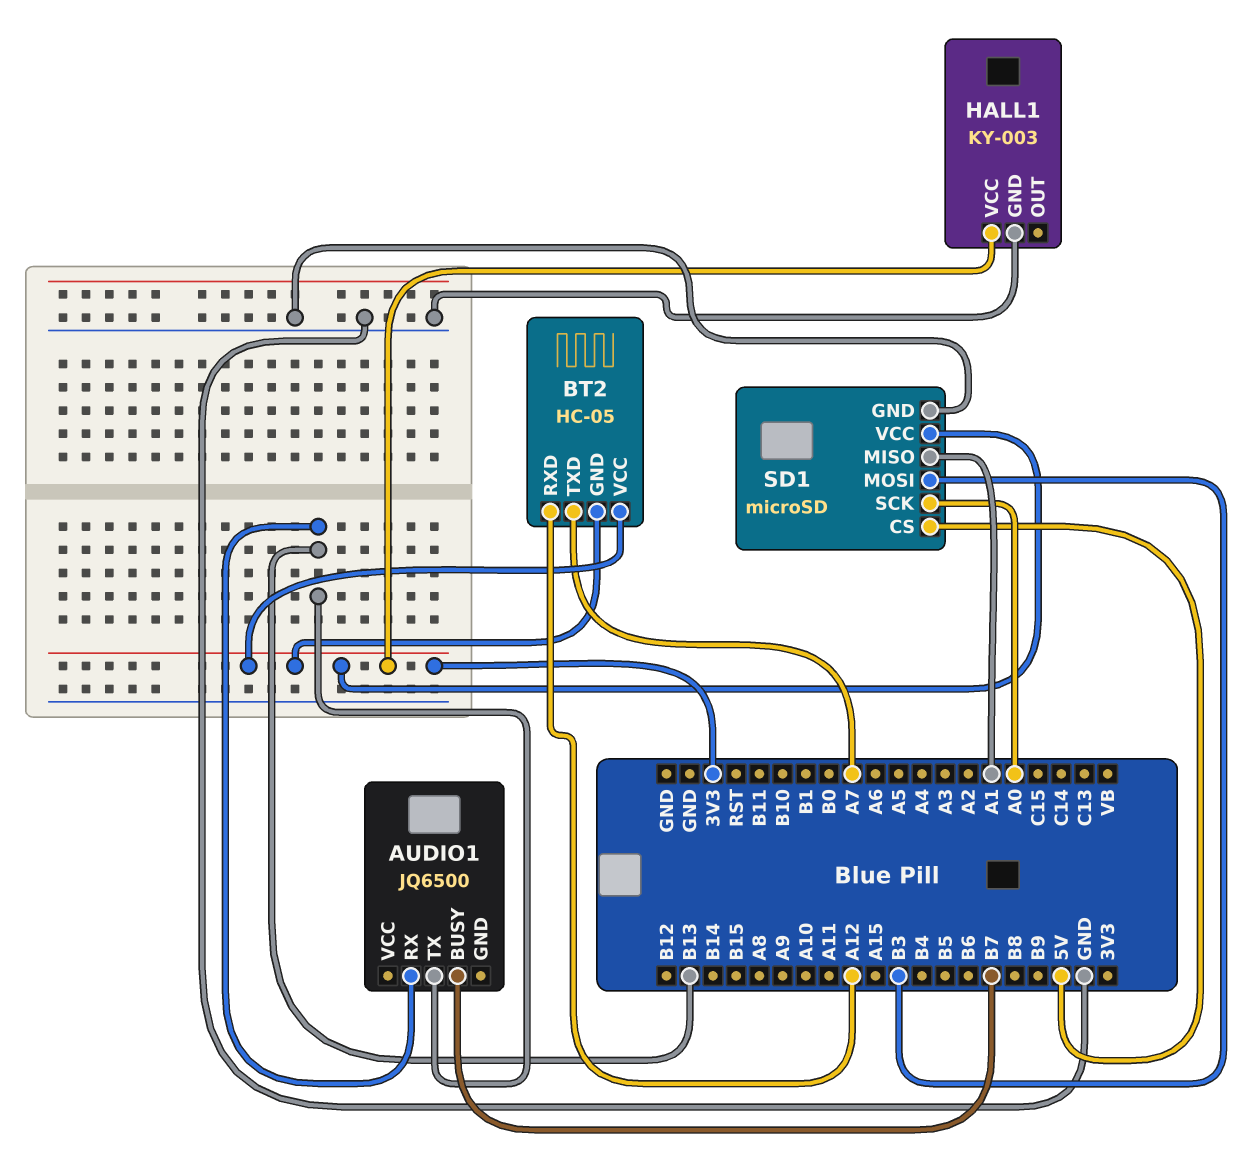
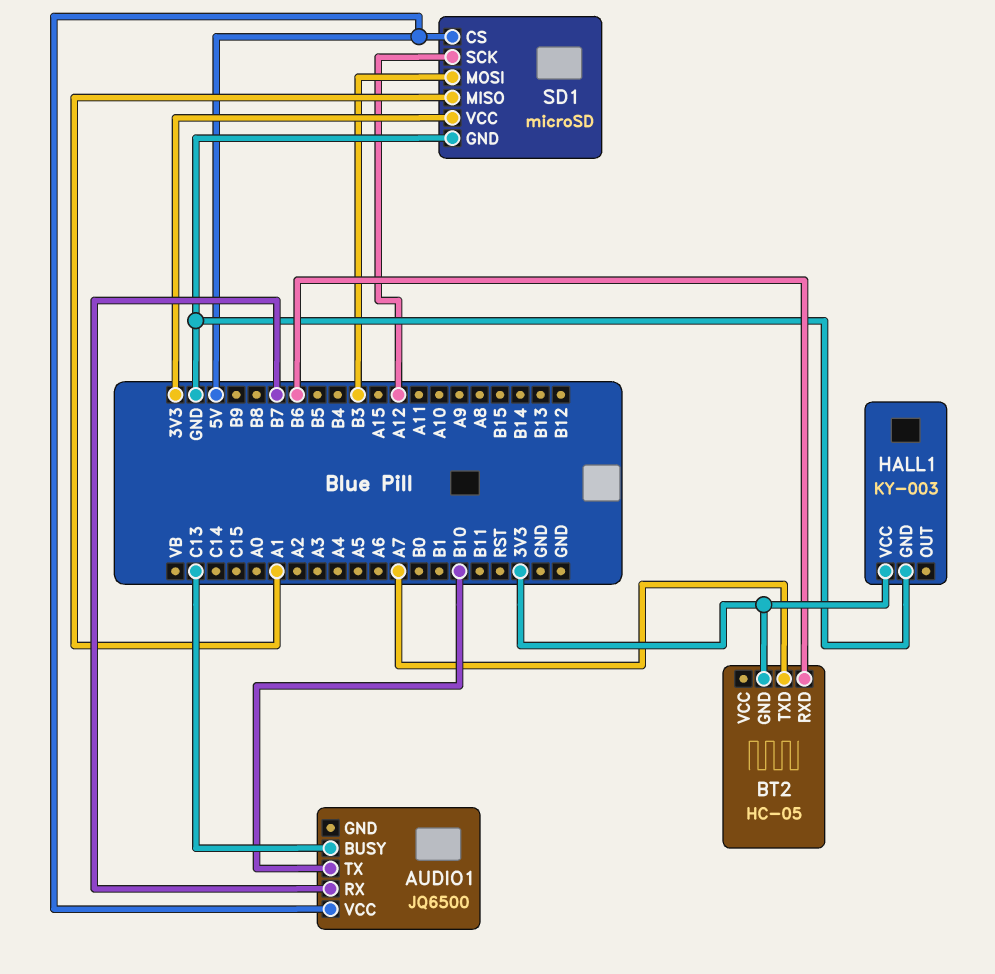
AUDIO1 pin BUSY: B7 -> C13
AUDIO1 pin RX: B13 -> B7
AUDIO1 pin TX: B13 -> B10
AUDIO1 pin VCC: none -> 5V
BT2 pin RXD: A12 -> B6
BT2 pin VCC: 3V3 -> none
SD1 pin SCK: A0 -> A12

